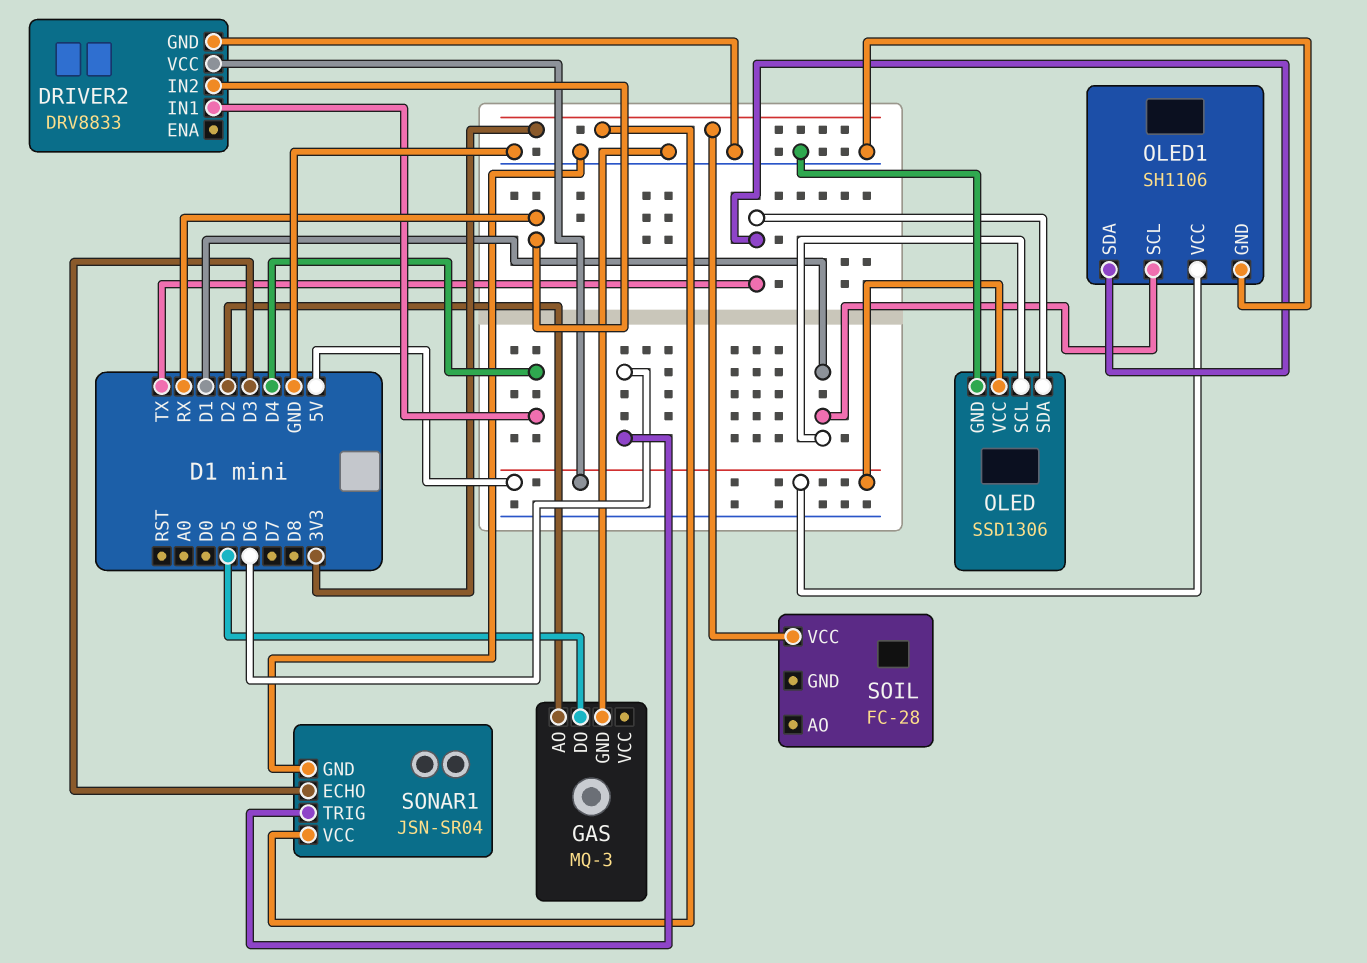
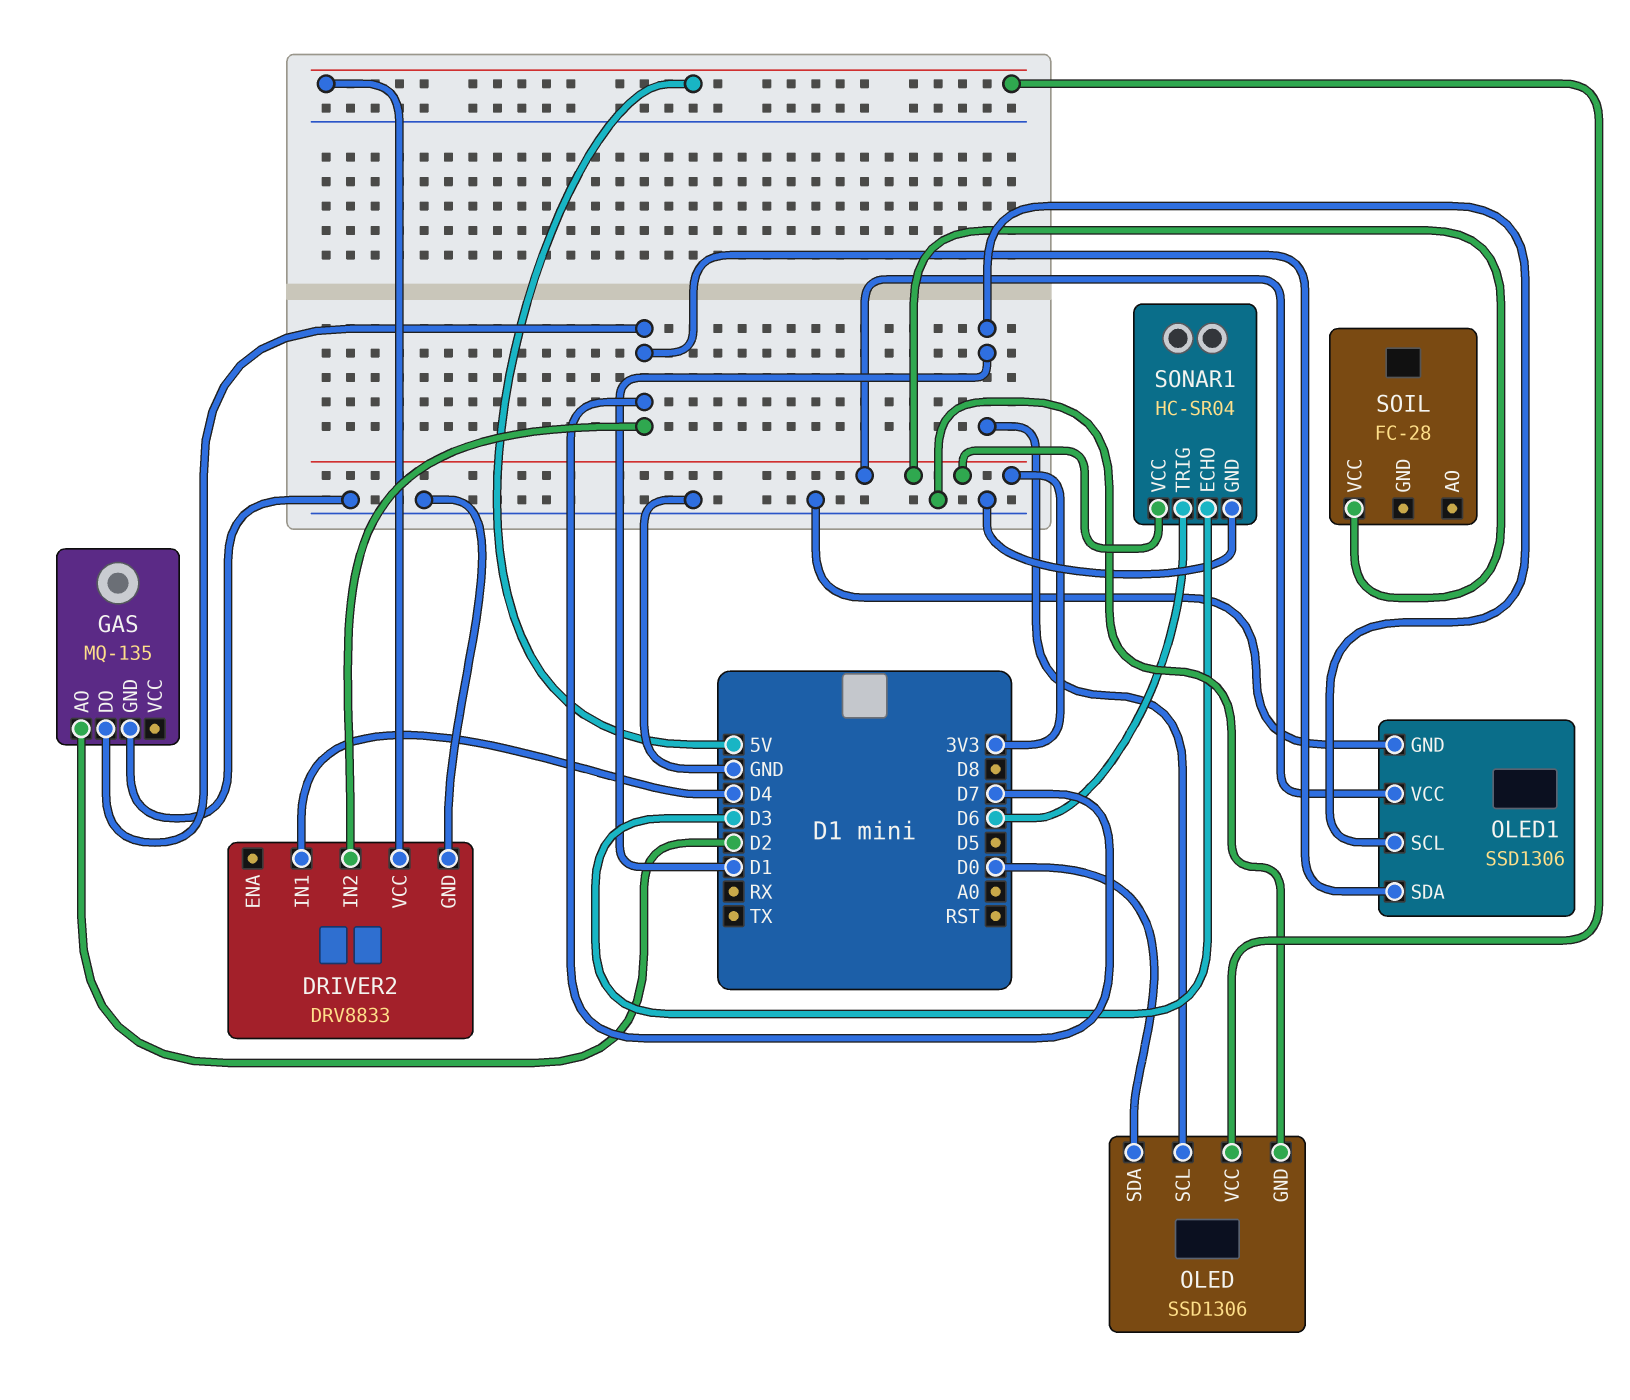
DRIVER2 pin IN2: RX -> D7
GAS: MQ-3 -> MQ-135
GAS pin DO: D5 -> D7
OLED pin SDA: TX -> D0
OLED1: SH1106 -> SSD1306
OLED1 pin SDA: TX -> D7
OLED1 pin VCC: 5V -> 3V3
SONAR1: JSN-SR04 -> HC-SR04

